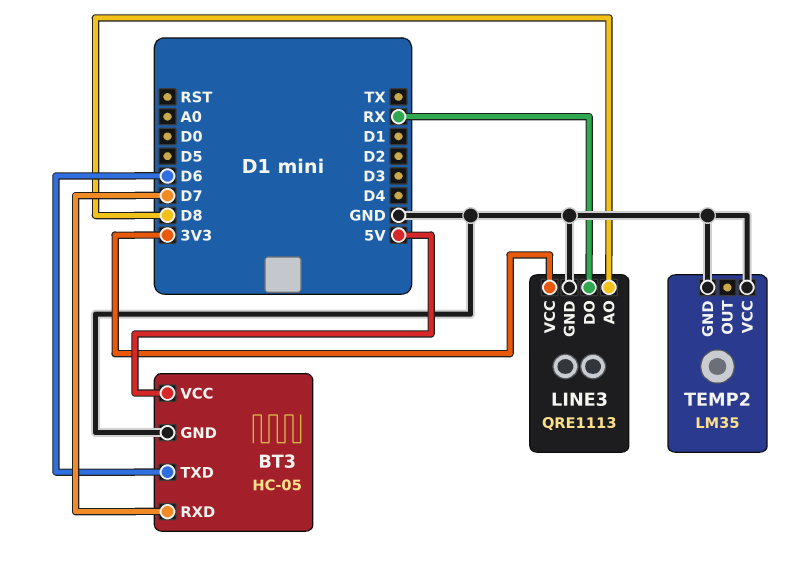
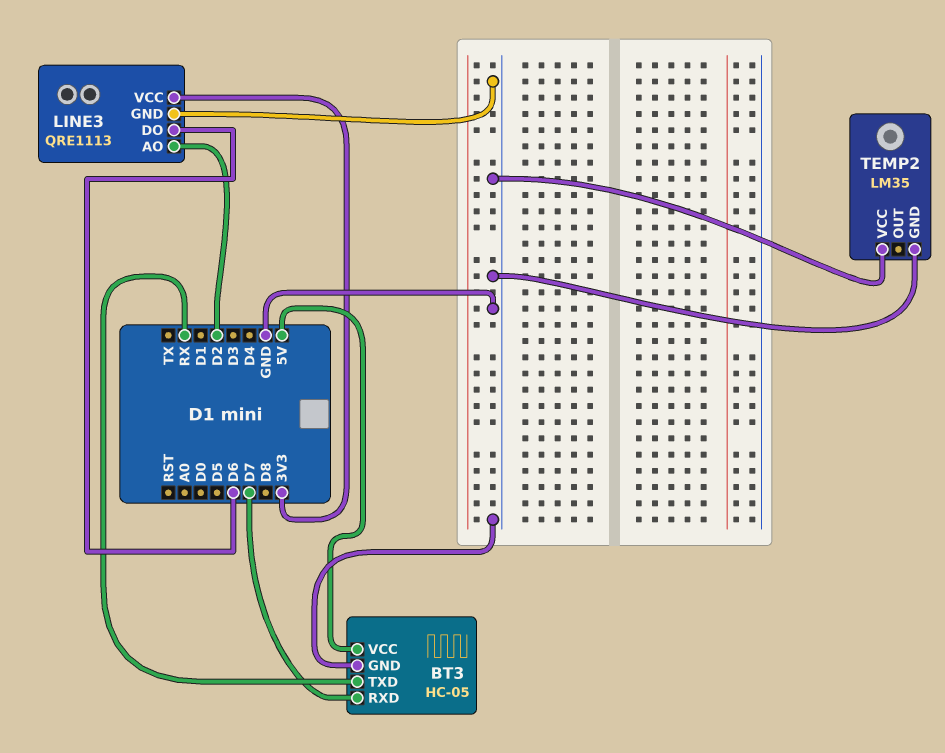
BT3 pin TXD: D6 -> RX
LINE3 pin AO: D8 -> D2
LINE3 pin DO: RX -> D6

